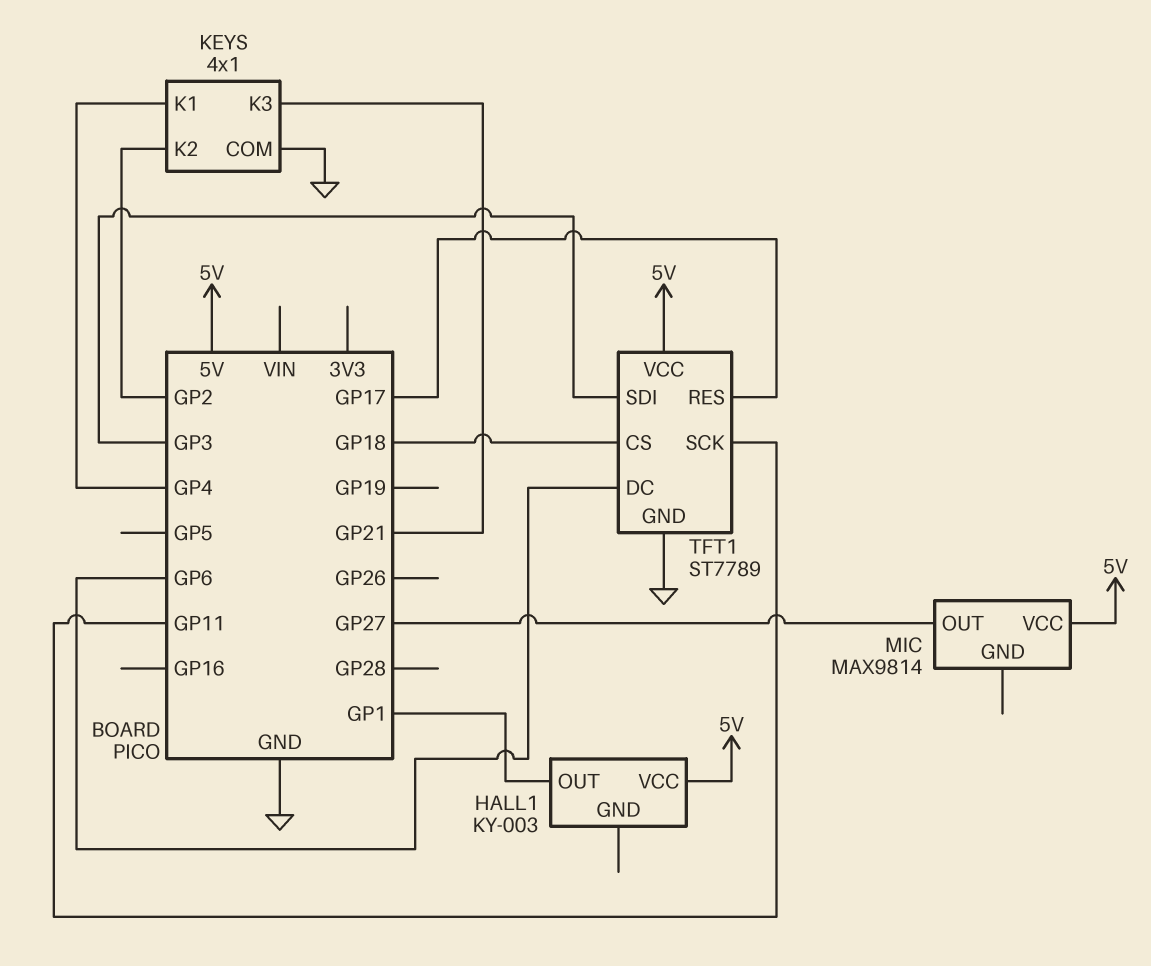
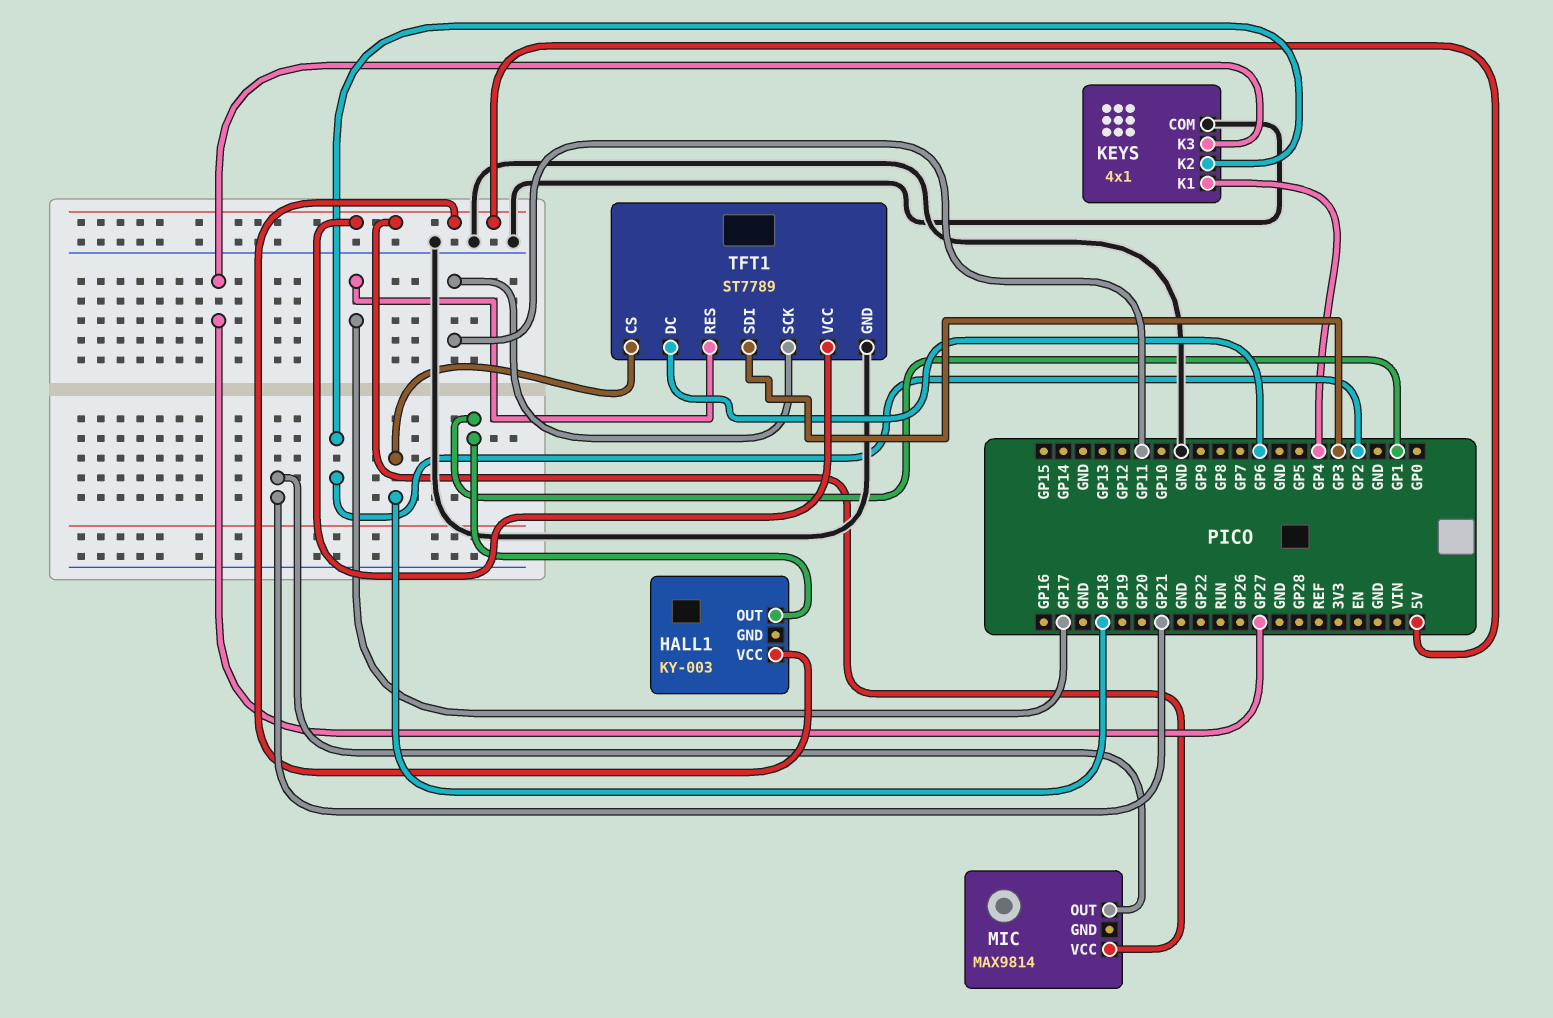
KEYS pin K3: GP21 -> GP27
MIC pin OUT: GP27 -> GP21

